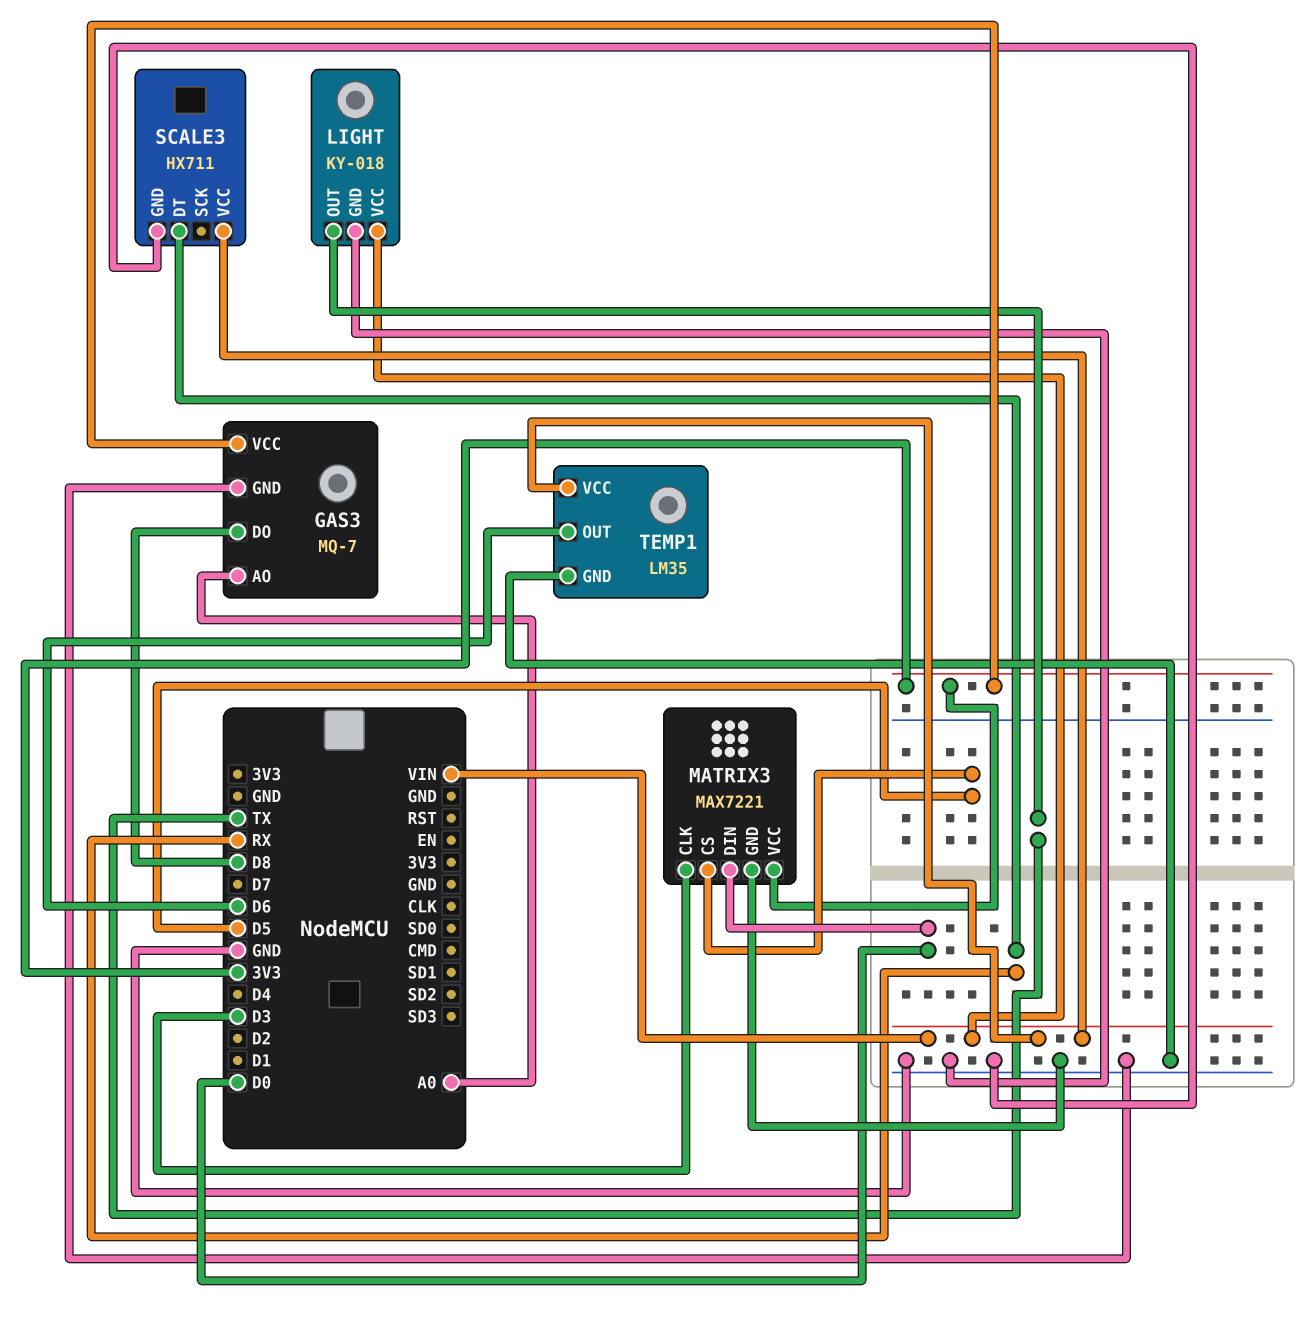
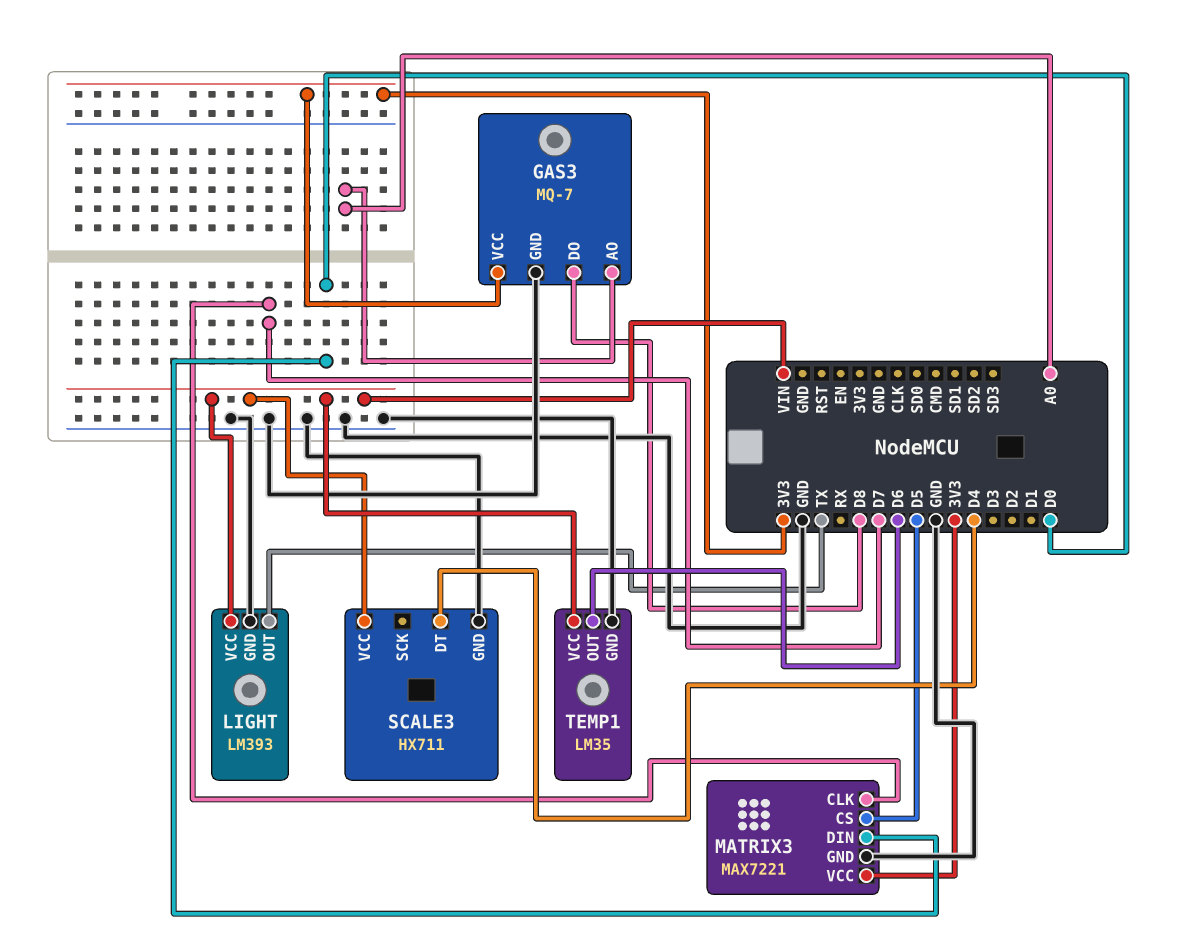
LIGHT: KY-018 -> LM393
MATRIX3 pin CLK: D3 -> D7
SCALE3 pin DT: RX -> D4

